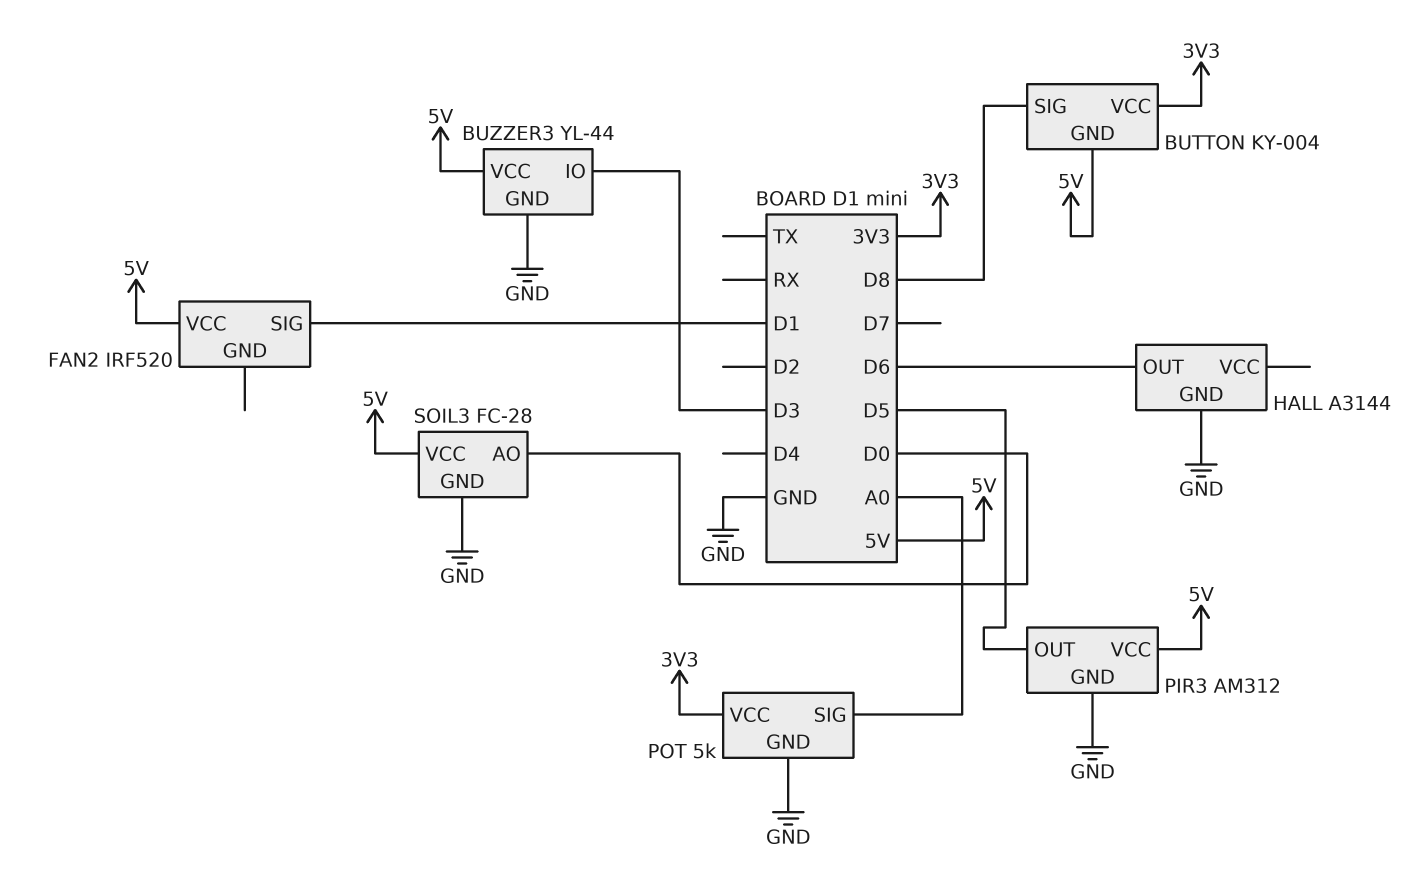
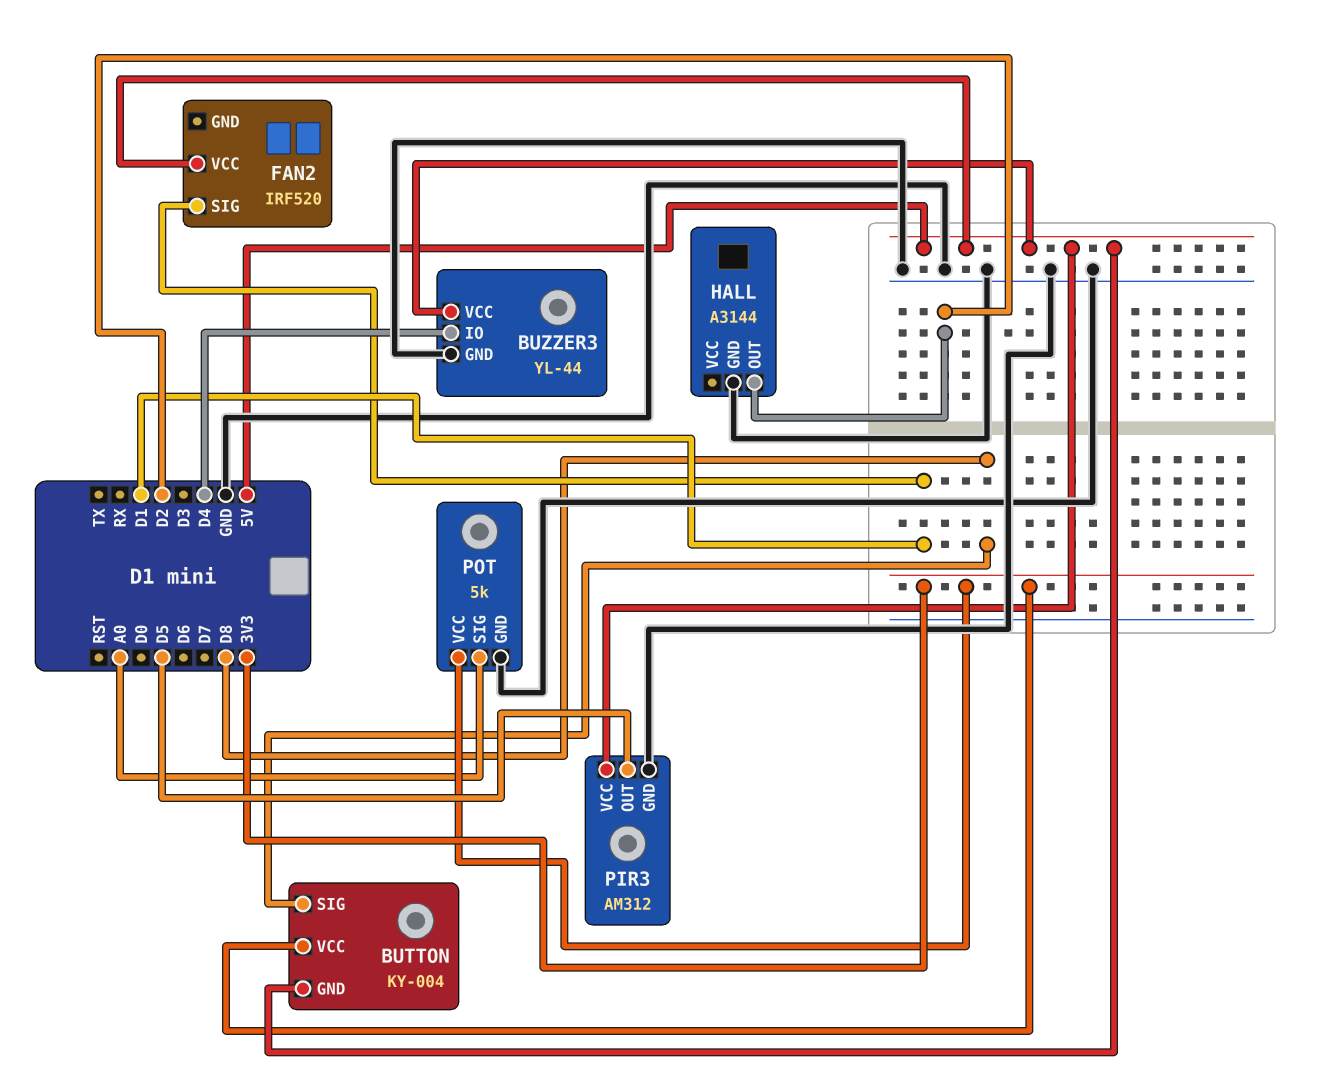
BUZZER3 pin IO: D3 -> D4
HALL pin OUT: D6 -> D2
SOIL3: FC-28 -> none
SOIL3 pin AO: D0 -> none
SOIL3 pin GND: GND -> none
SOIL3 pin VCC: 5V -> none

